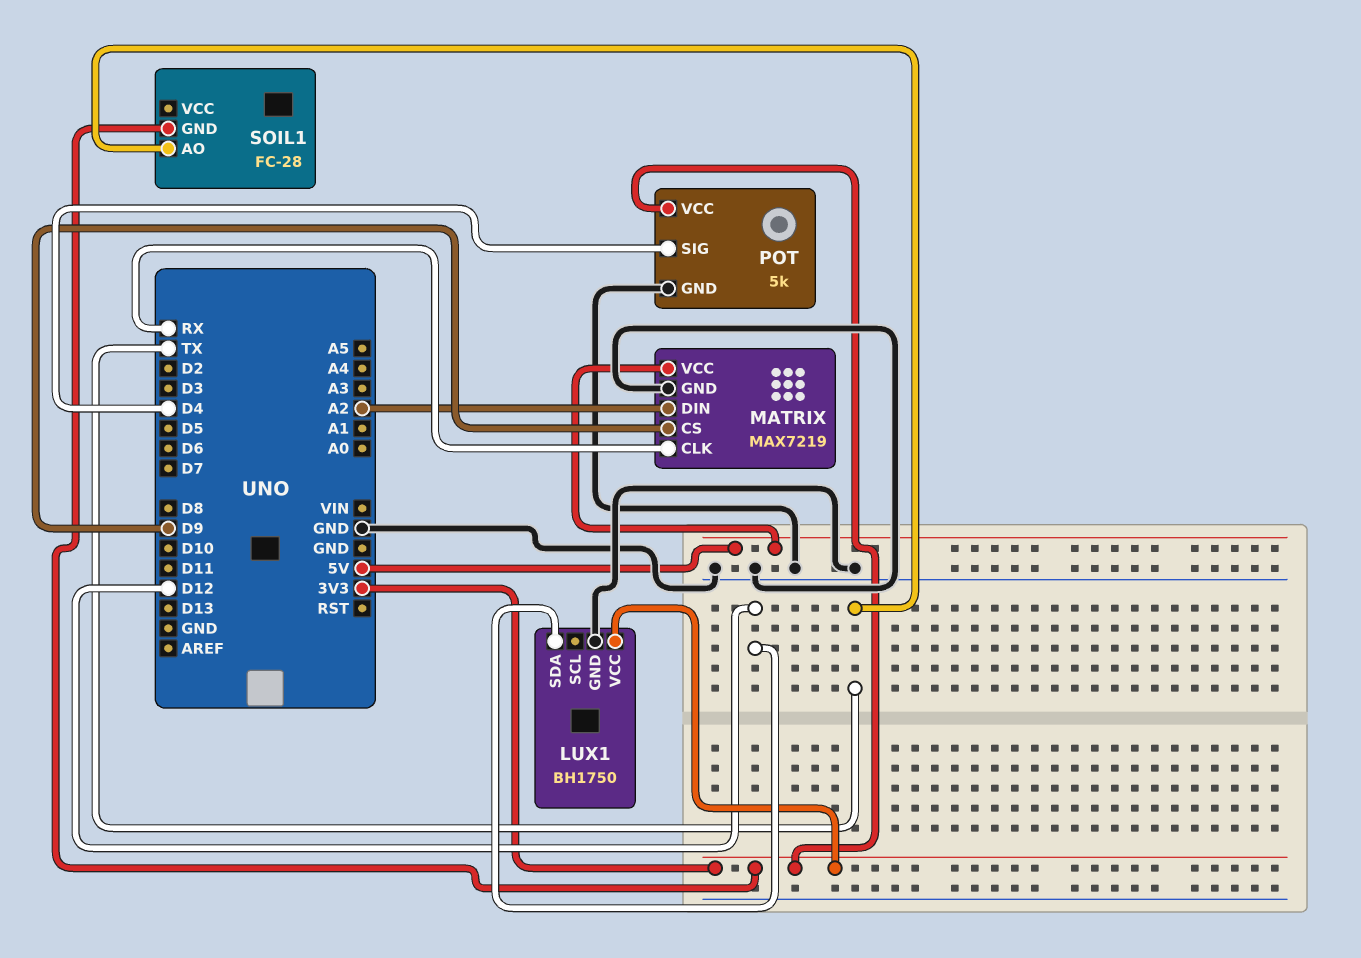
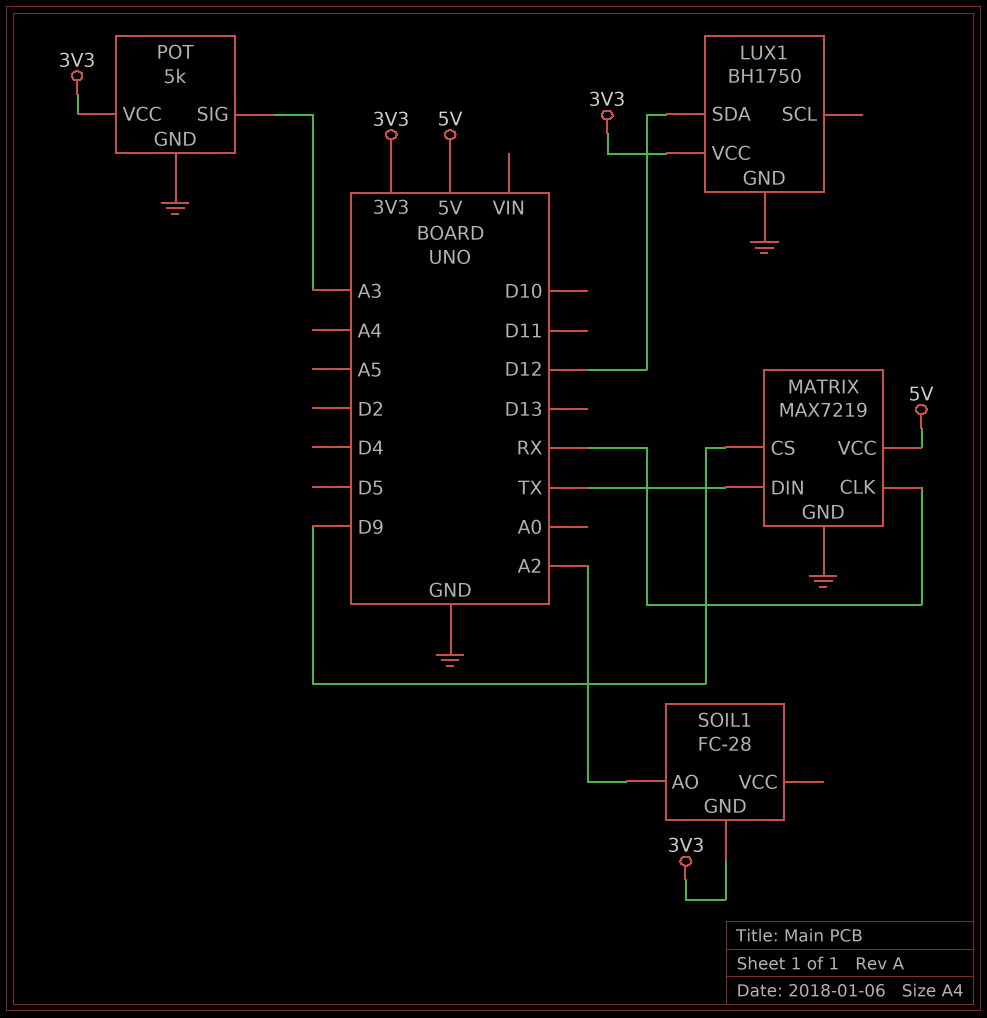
MATRIX pin DIN: A2 -> TX
POT pin SIG: D4 -> A3
SOIL1 pin AO: TX -> A2

